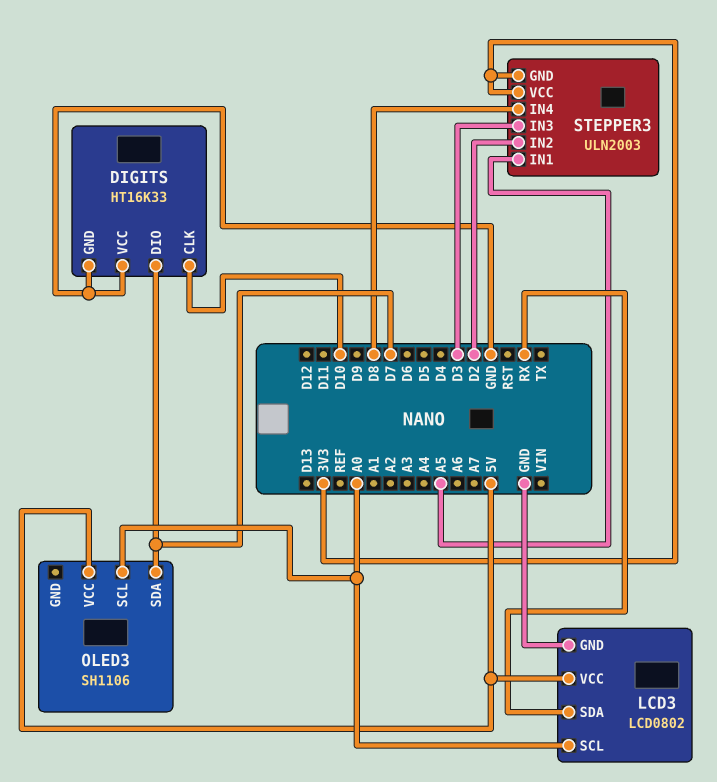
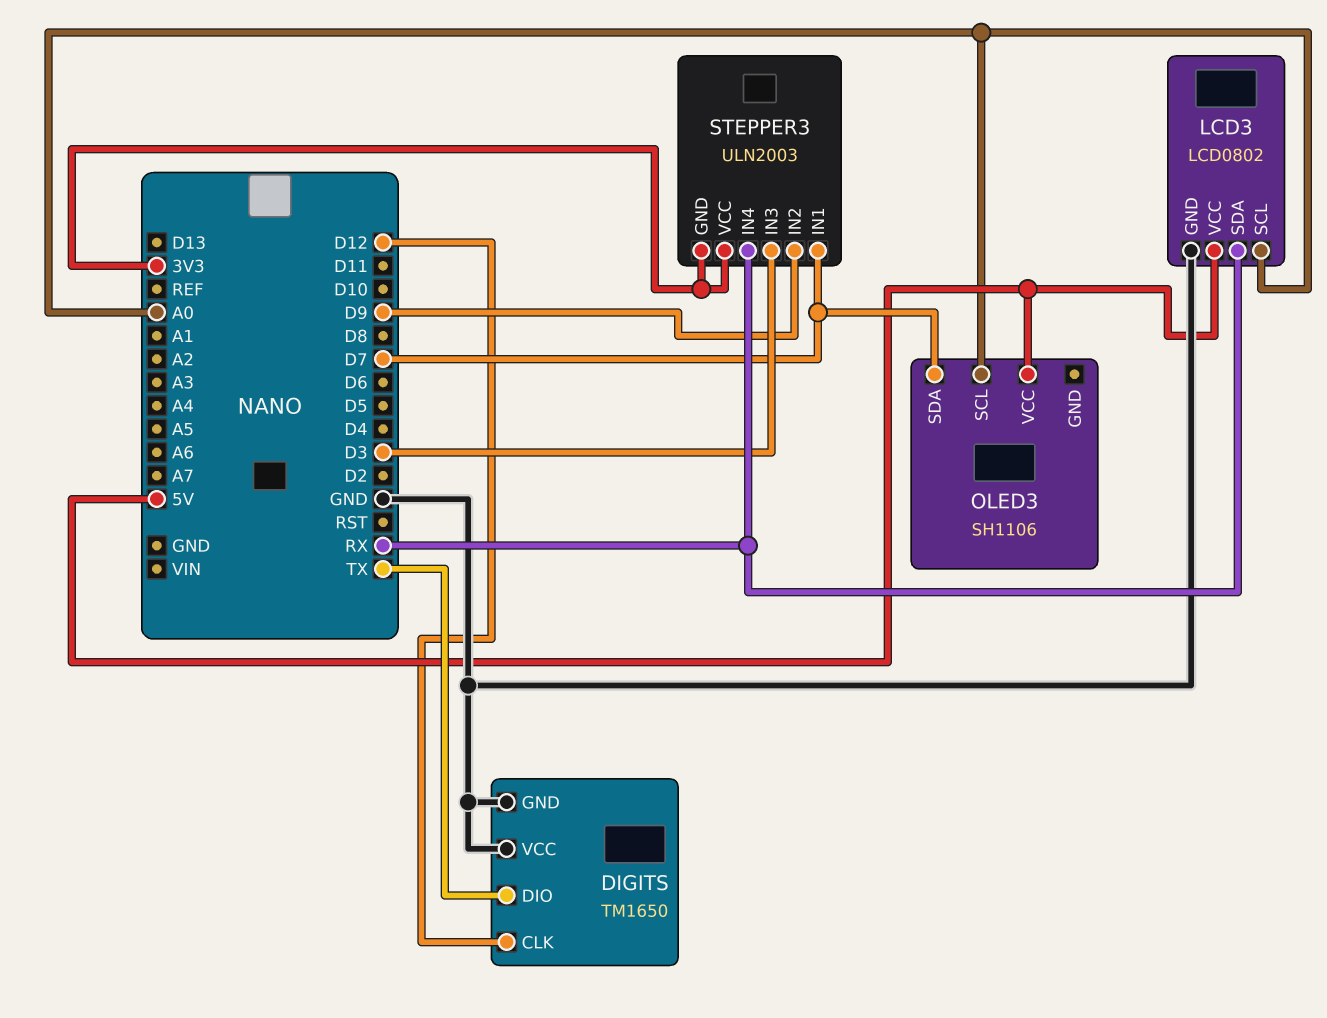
DIGITS: HT16K33 -> TM1650
DIGITS pin CLK: D10 -> D12
DIGITS pin DIO: D7 -> TX
STEPPER3 pin IN1: A5 -> D7
STEPPER3 pin IN2: D2 -> D9
STEPPER3 pin IN4: D8 -> RX

